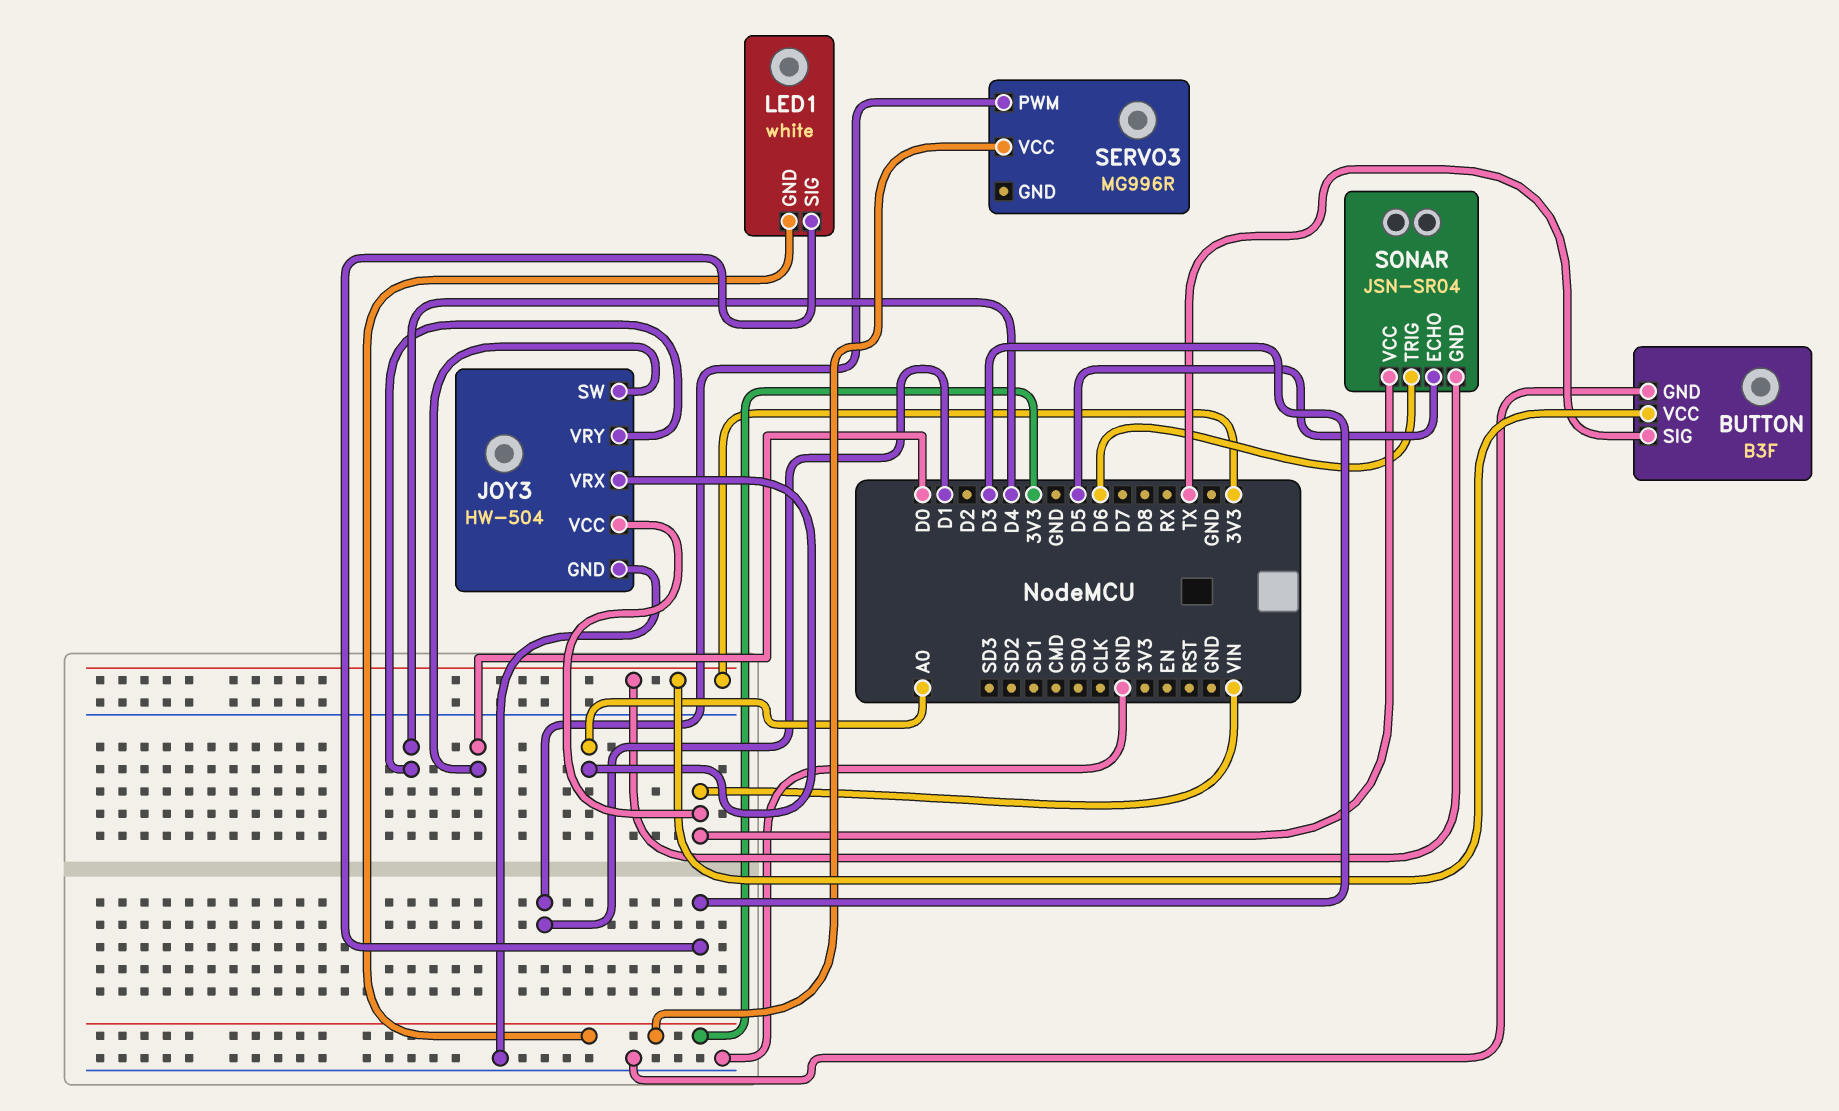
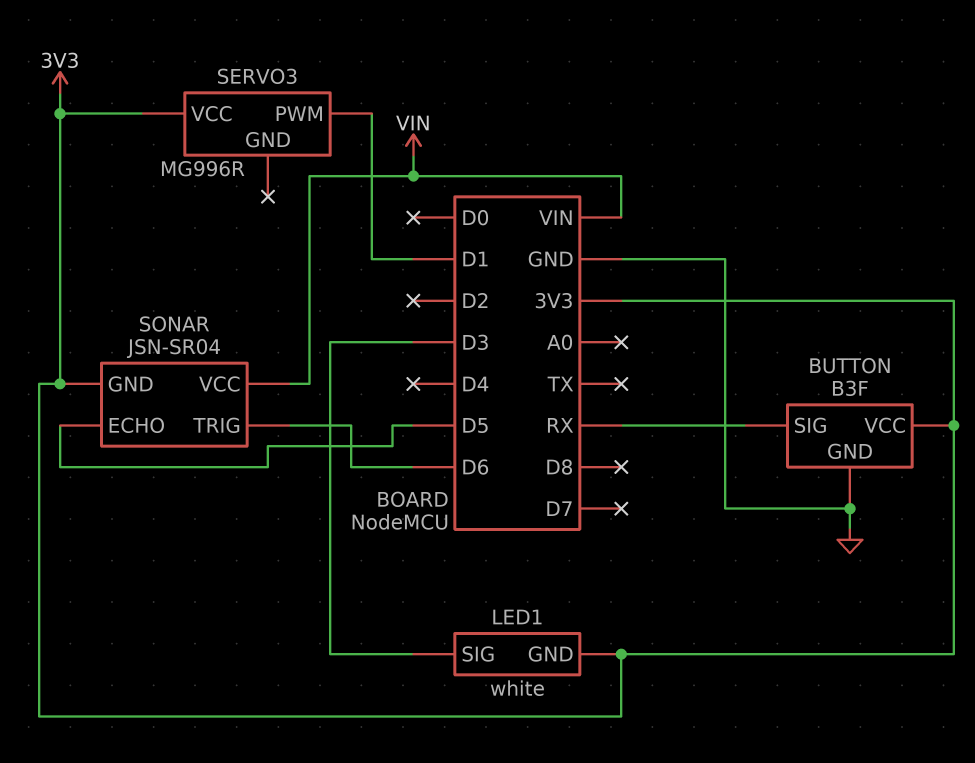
BUTTON pin SIG: TX -> RX
JOY3: HW-504 -> none
JOY3 pin GND: GND -> none
JOY3 pin SW: D0 -> none
JOY3 pin VCC: VIN -> none
JOY3 pin VRX: A0 -> none
JOY3 pin VRY: D4 -> none

